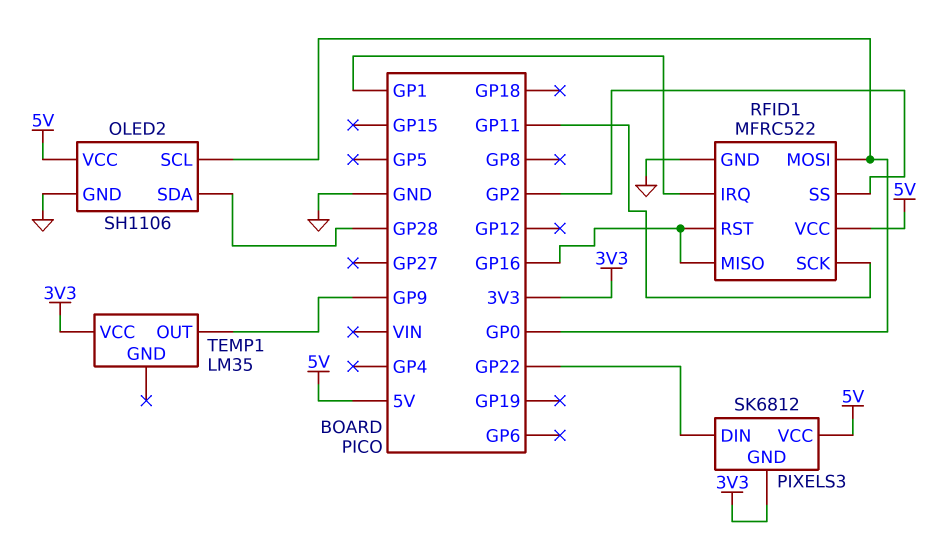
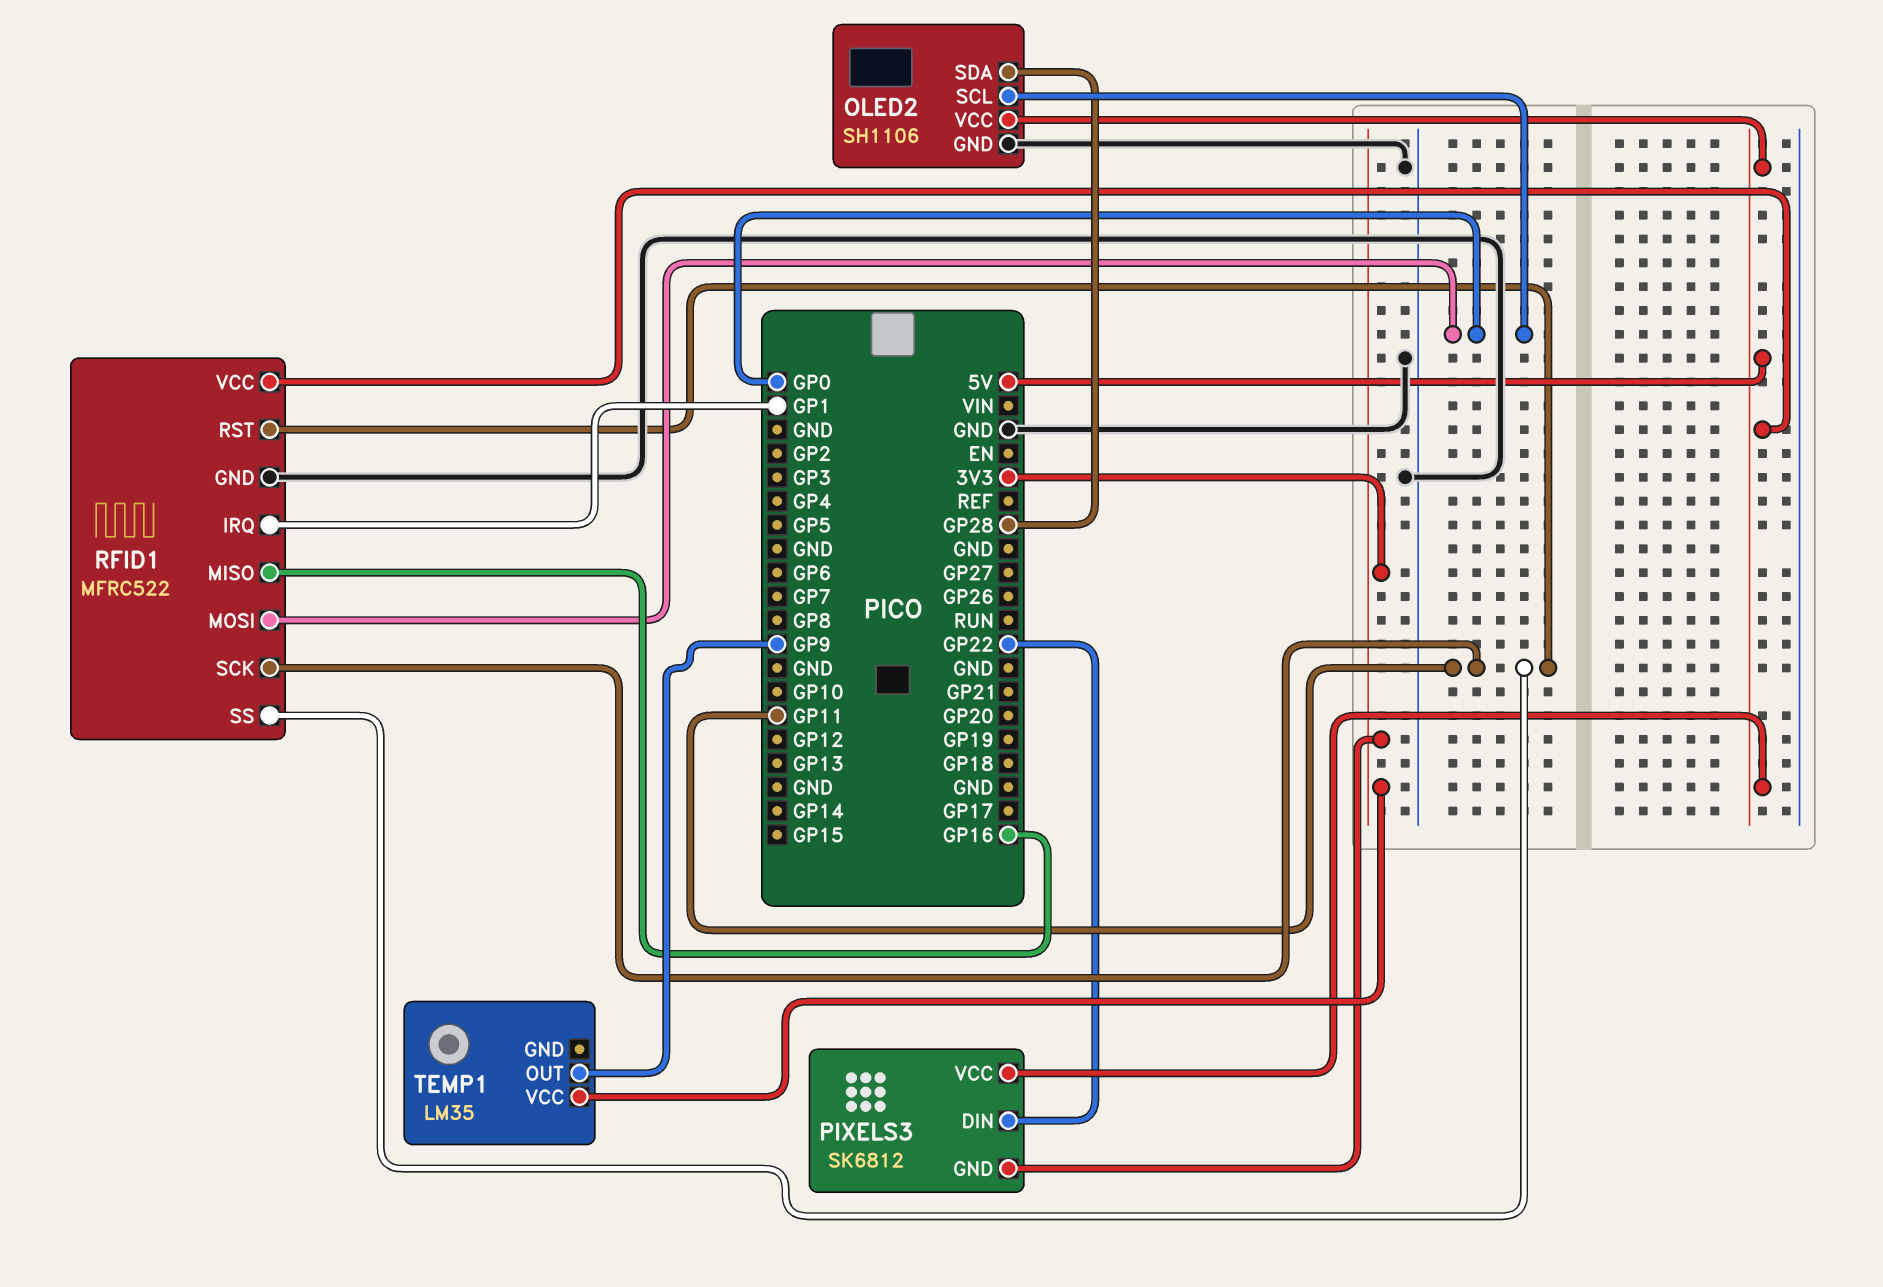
RFID1 pin RST: GP16 -> GP11
RFID1 pin SS: GP2 -> GP11

